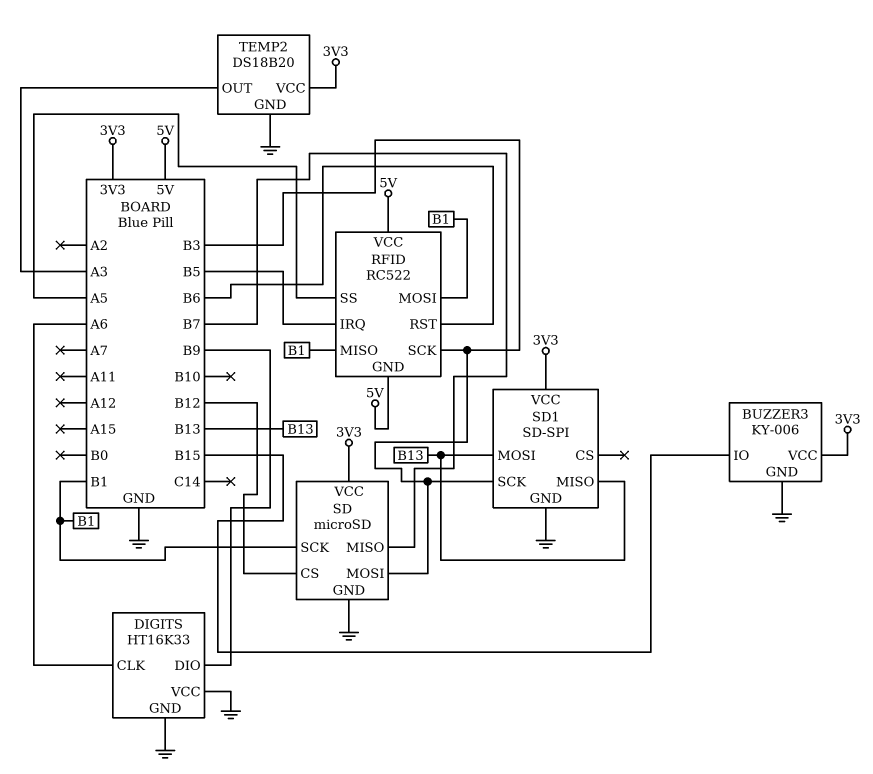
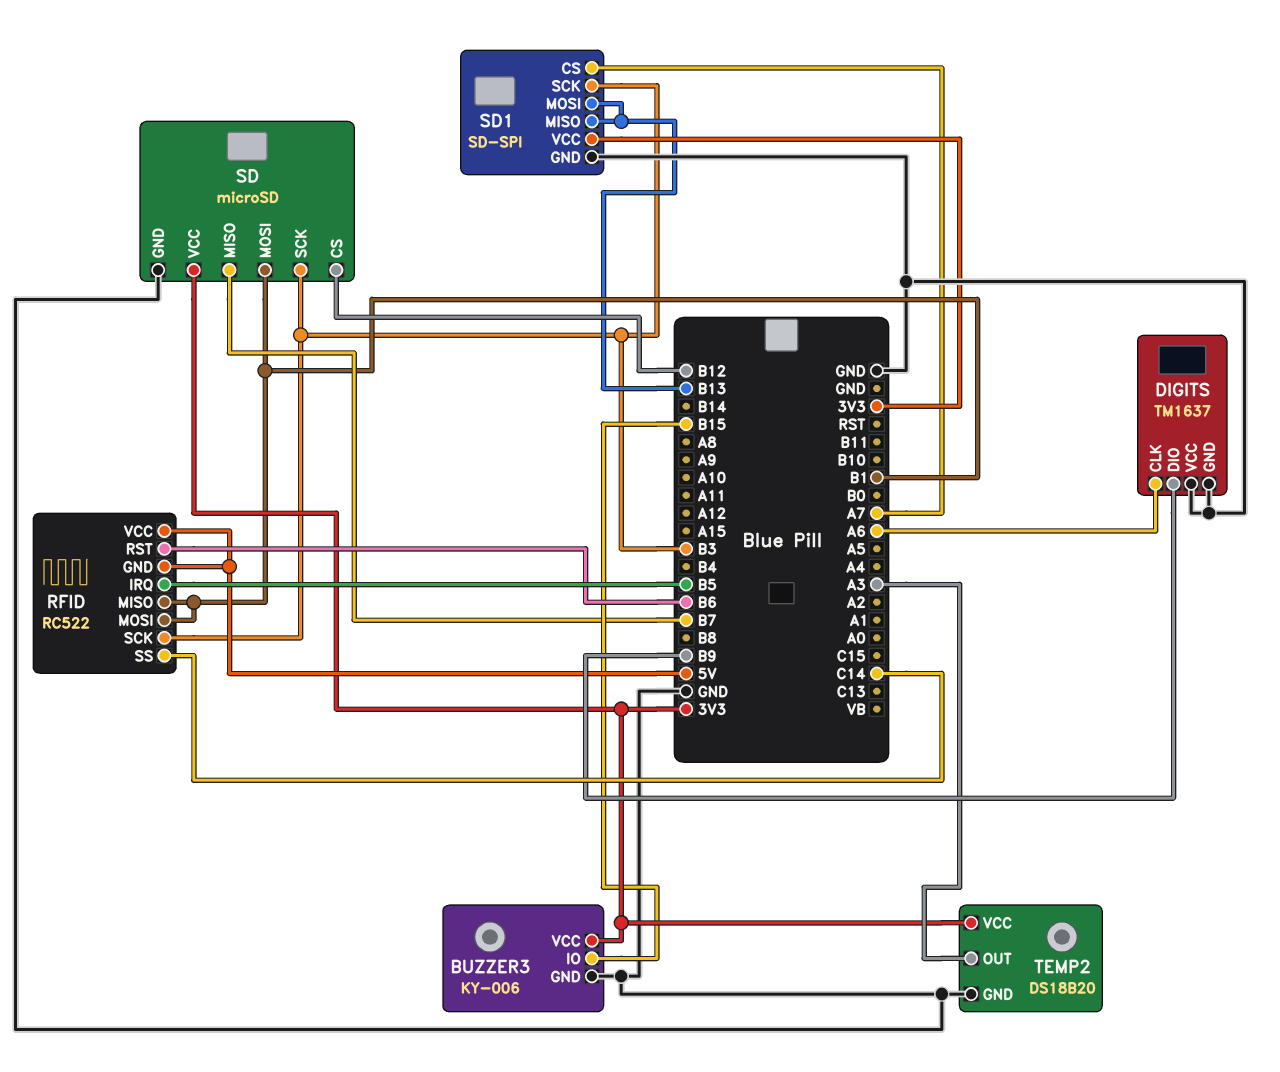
DIGITS: HT16K33 -> TM1637
RFID pin SS: A5 -> C14
SD pin MOSI: B3 -> B1
SD pin SCK: B1 -> B3
SD1 pin CS: none -> A7

